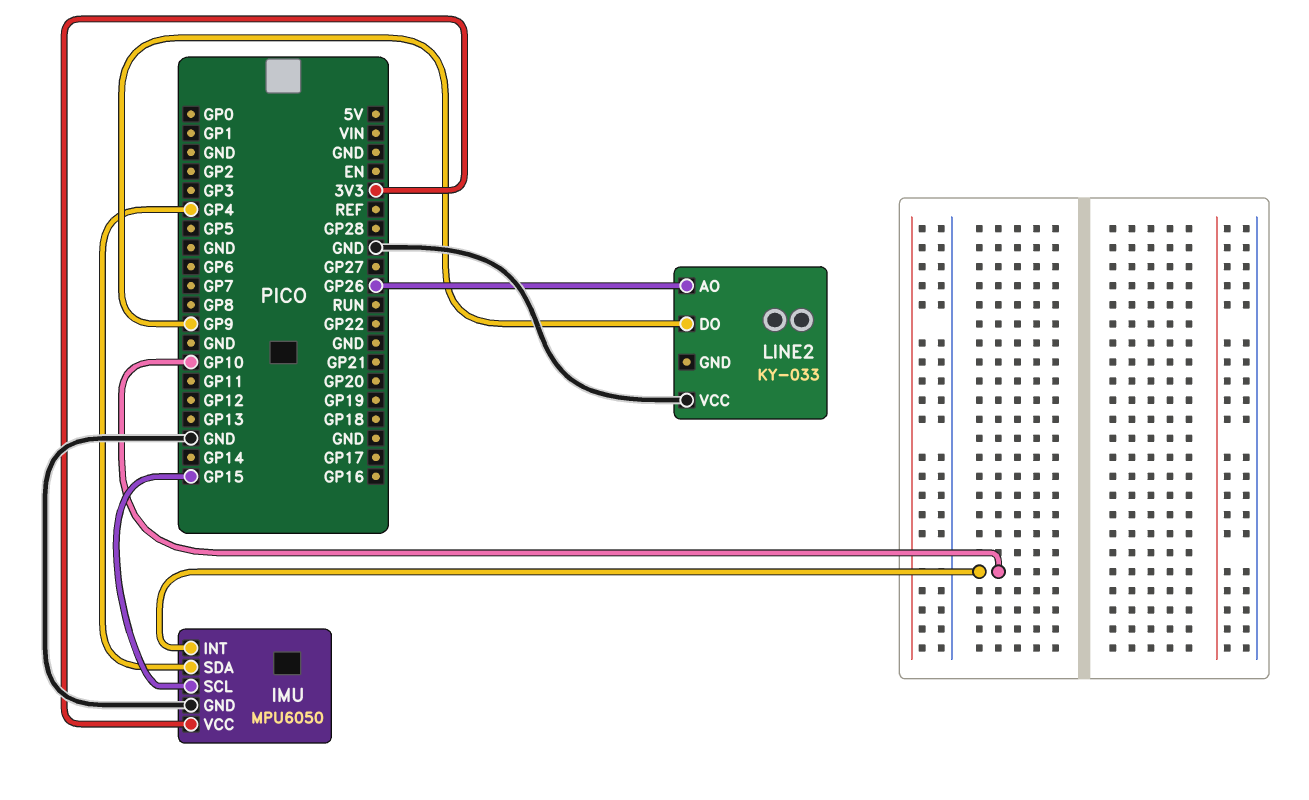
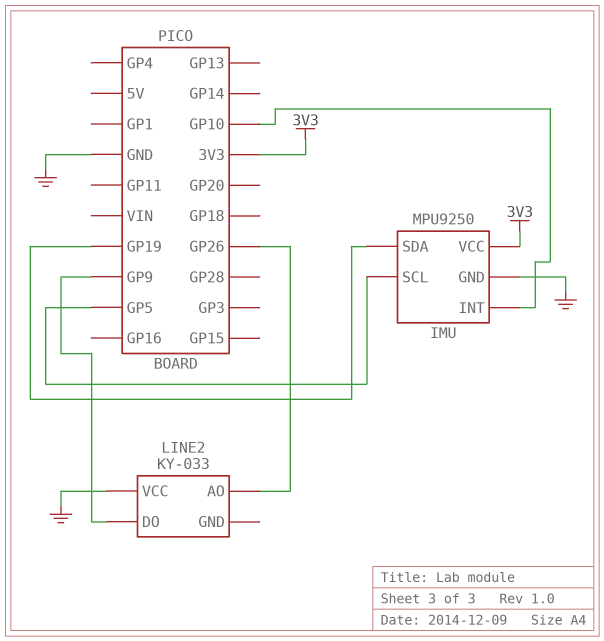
IMU: MPU6050 -> MPU9250
IMU pin SCL: GP15 -> GP5
IMU pin SDA: GP4 -> GP19

